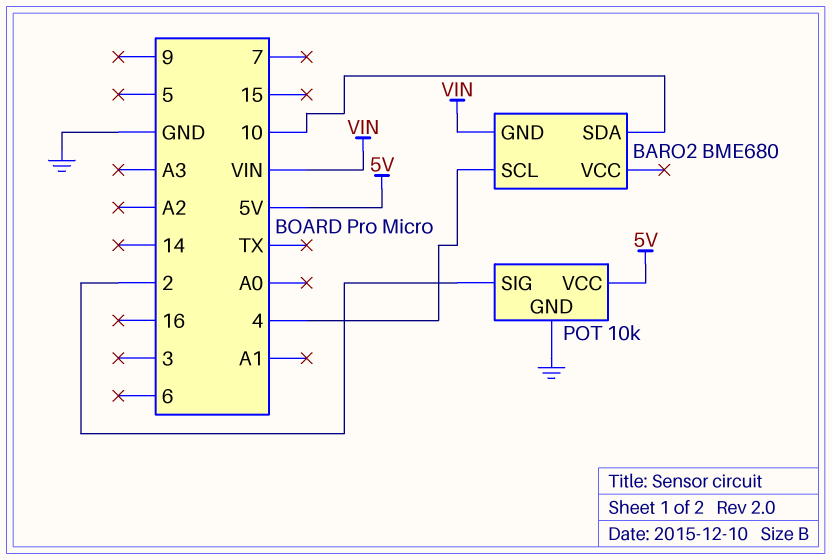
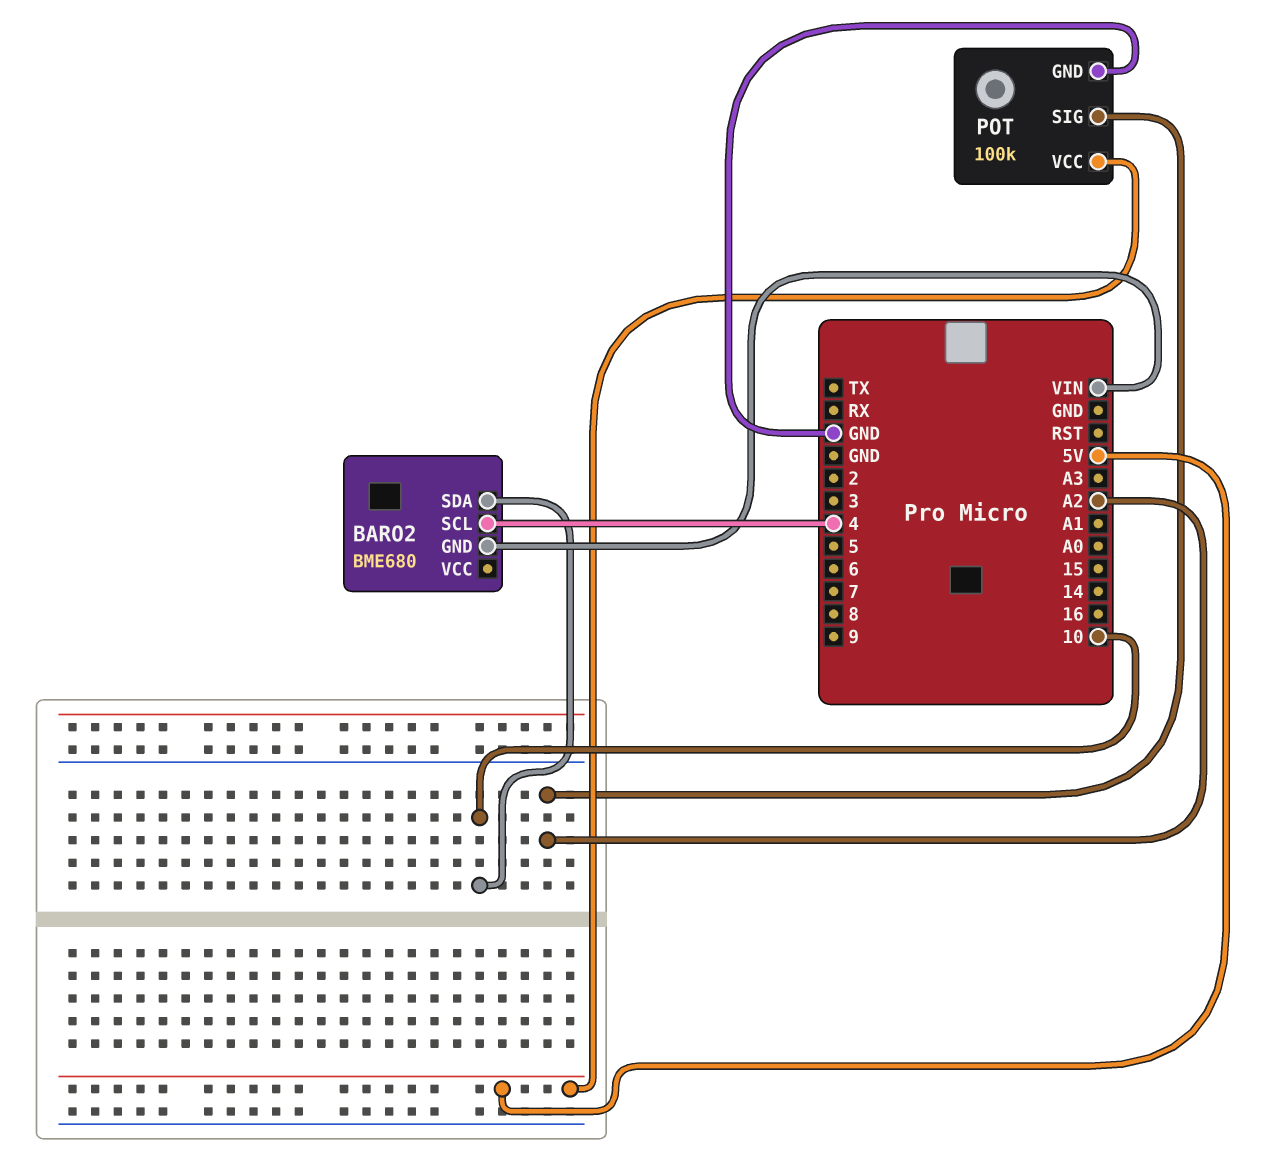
POT: 10k -> 100k
POT pin SIG: 2 -> A2

